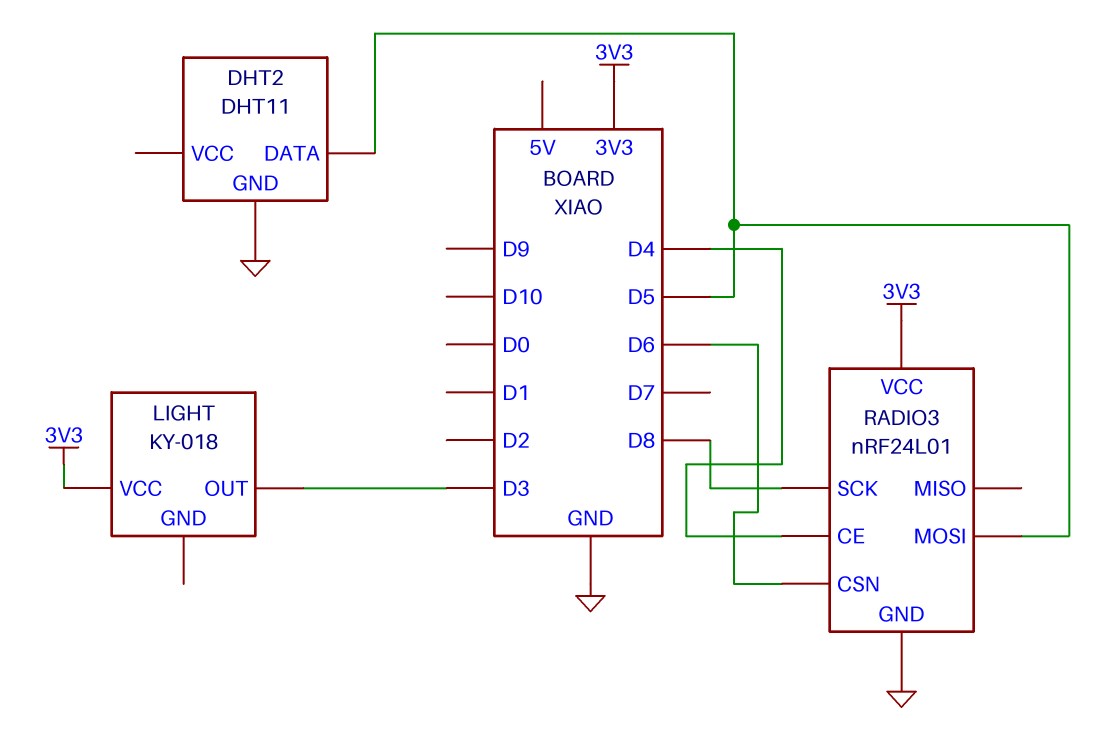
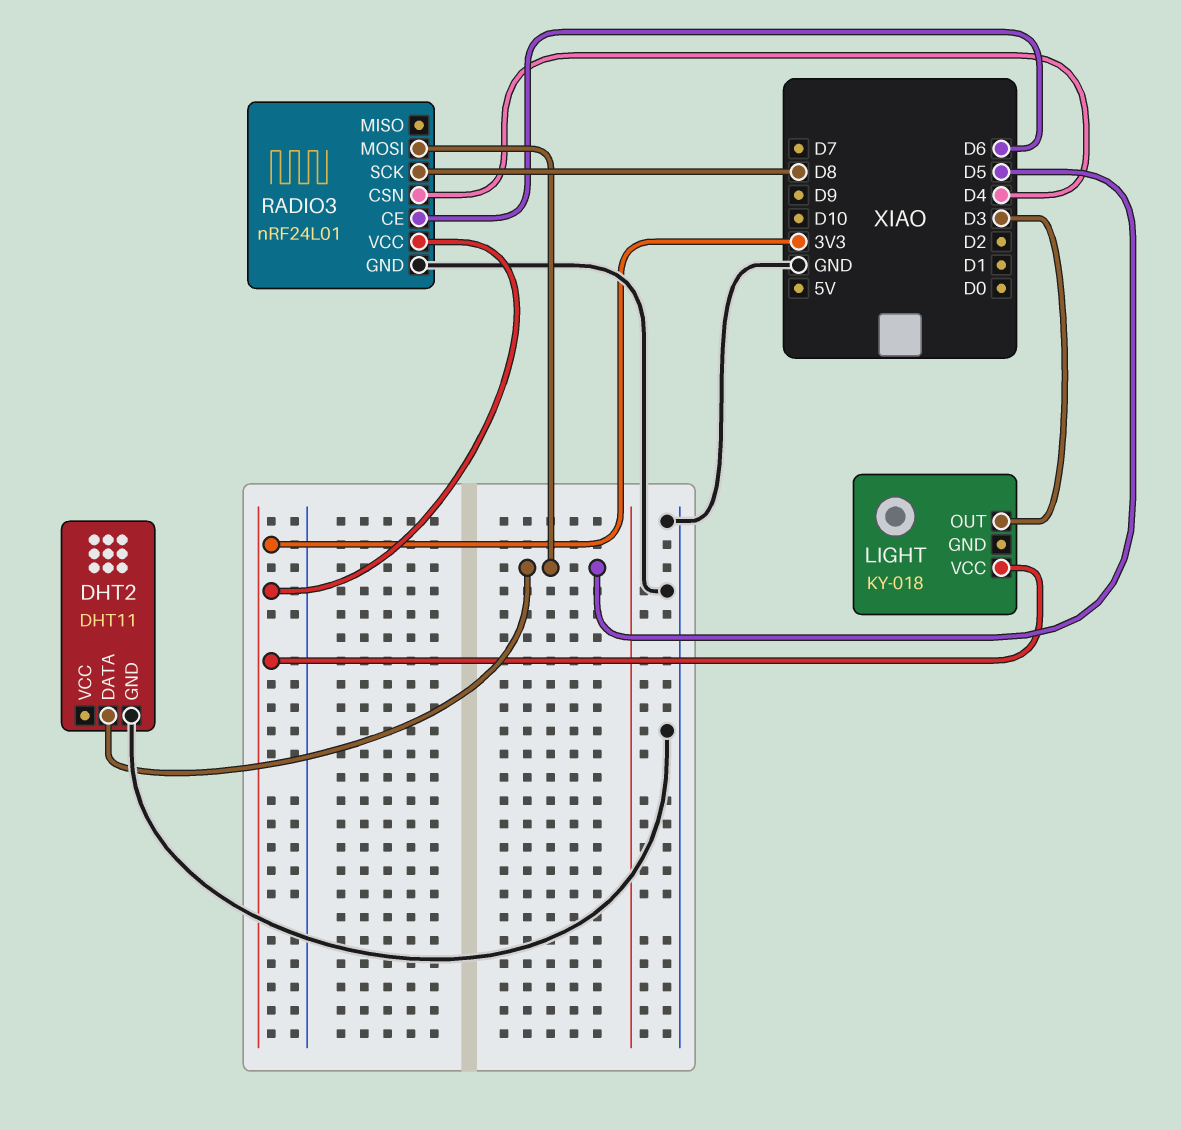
RADIO3 pin CE: D4 -> D6
RADIO3 pin CSN: D6 -> D4

